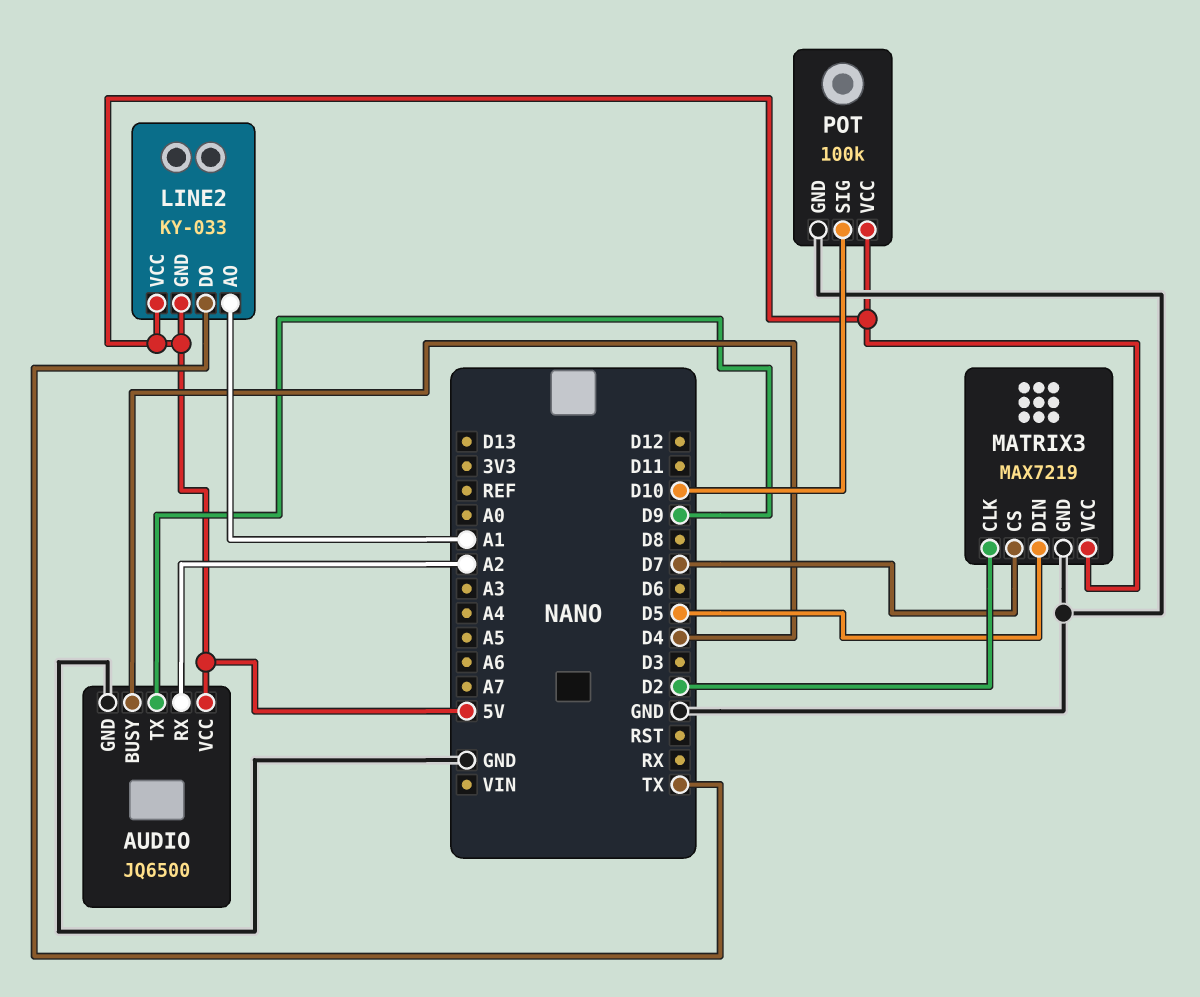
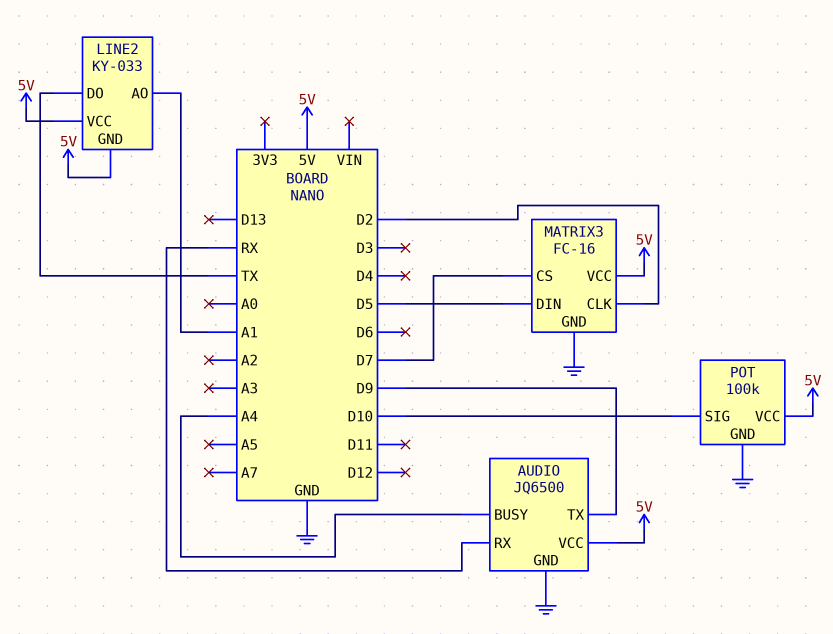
AUDIO pin BUSY: D4 -> A4
AUDIO pin RX: A2 -> RX
MATRIX3: MAX7219 -> FC-16

